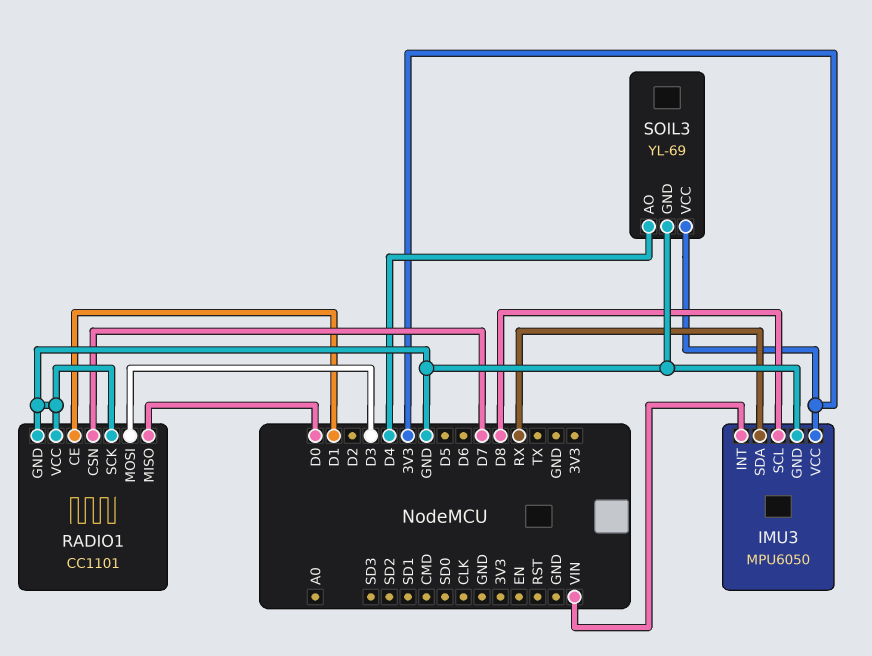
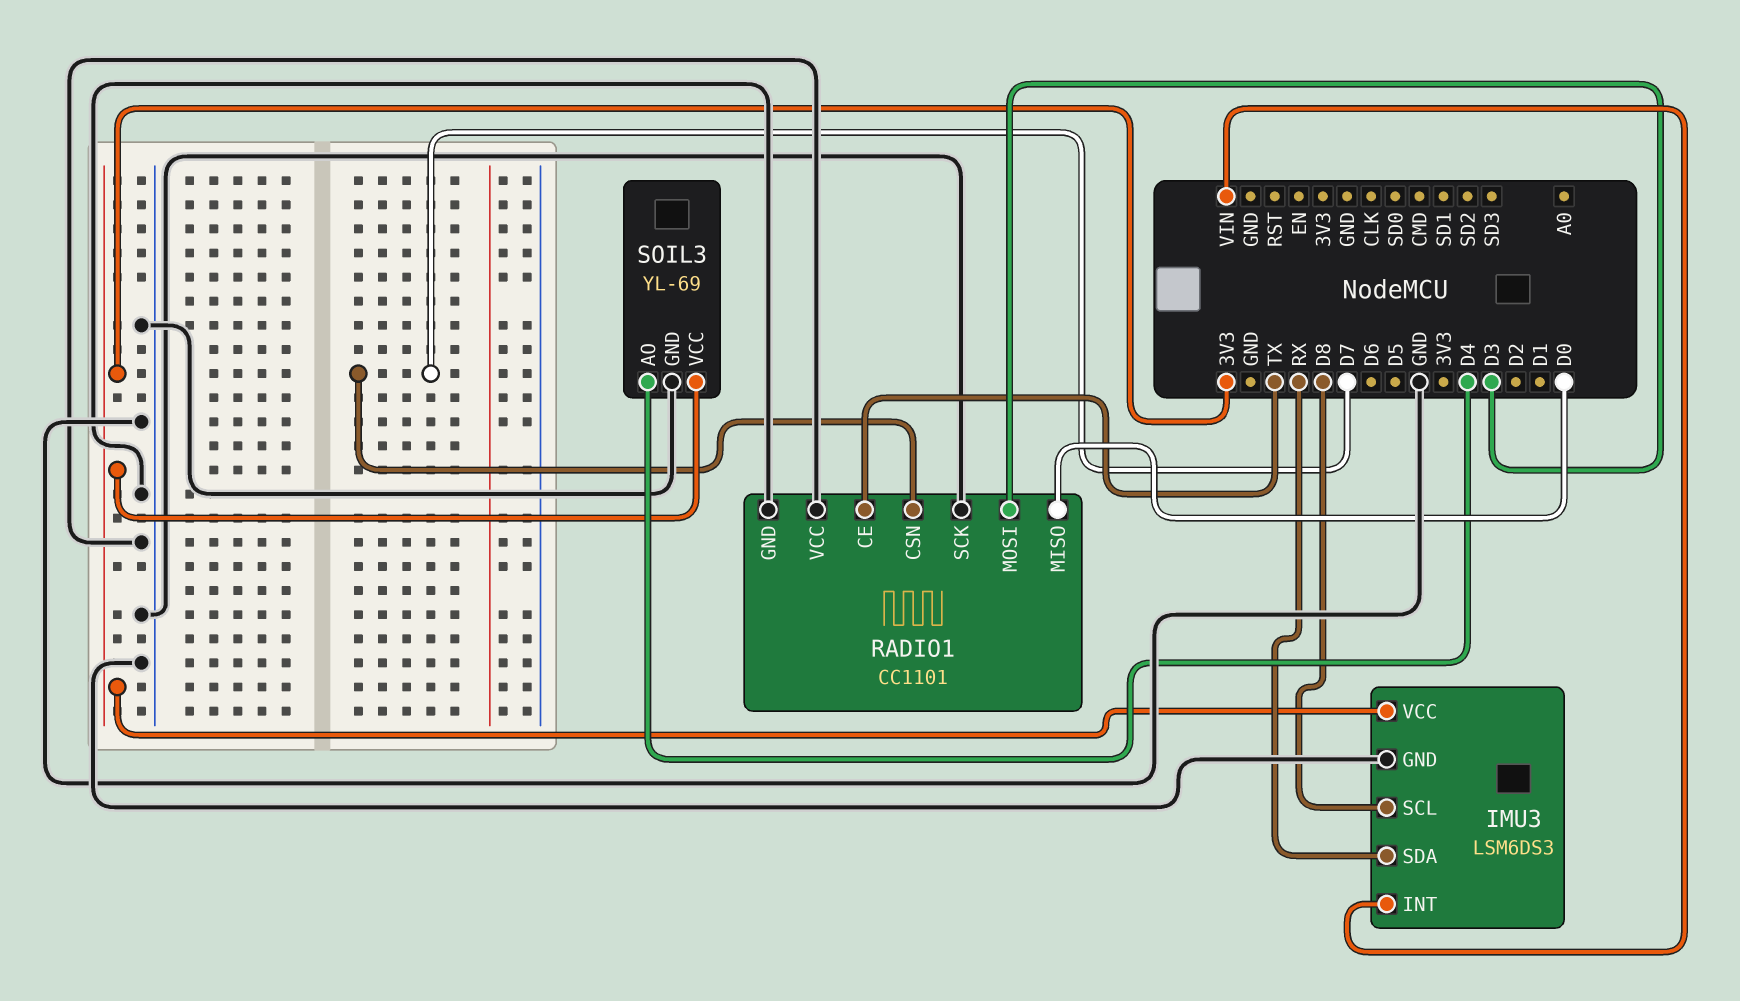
IMU3: MPU6050 -> LSM6DS3
RADIO1 pin CE: D1 -> TX

